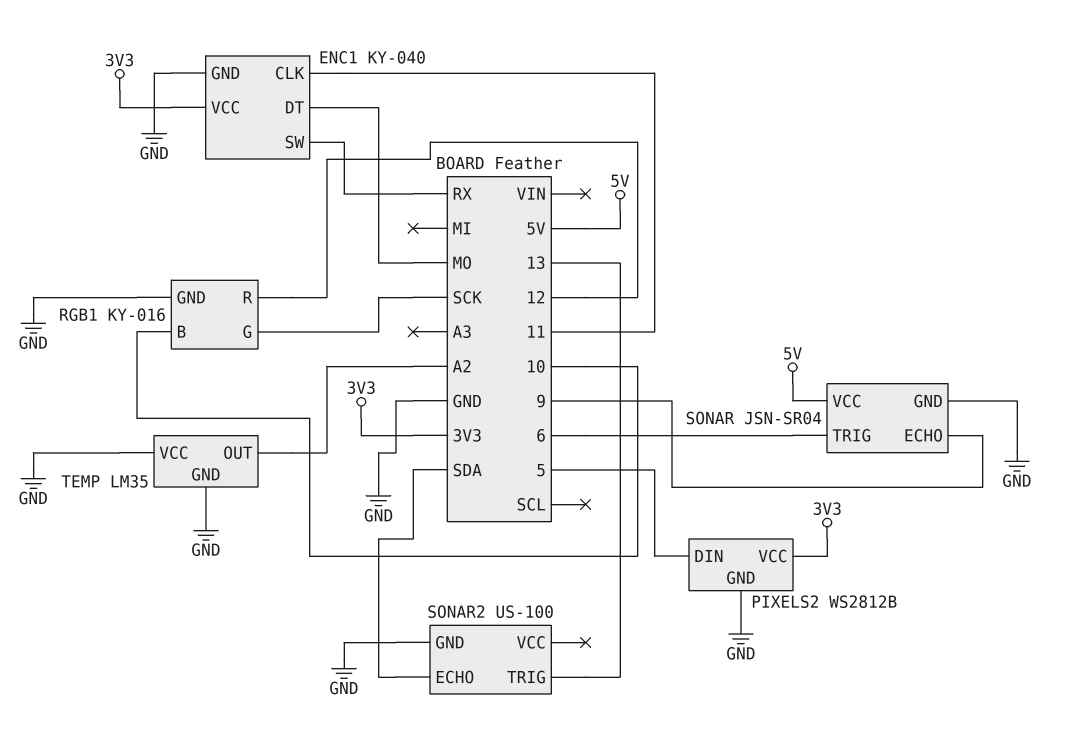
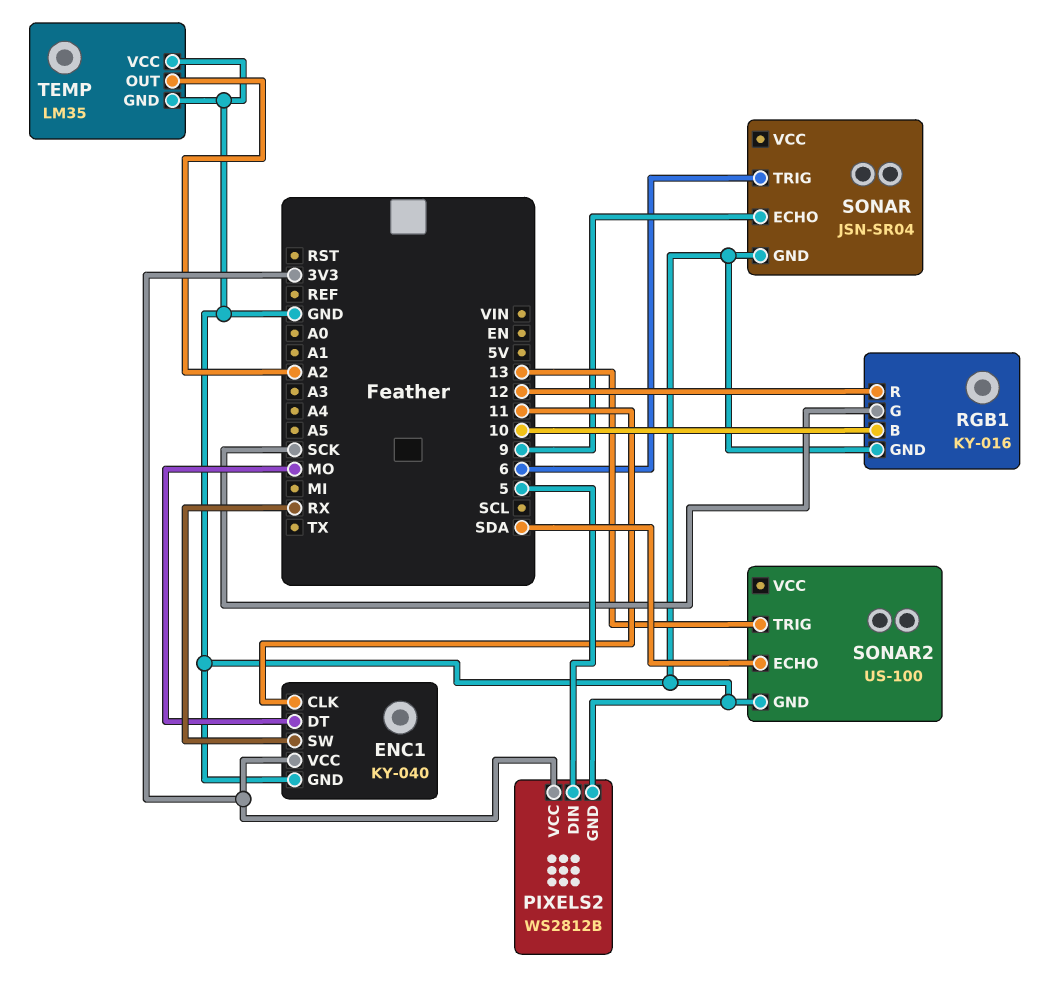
SONAR pin VCC: 5V -> none

